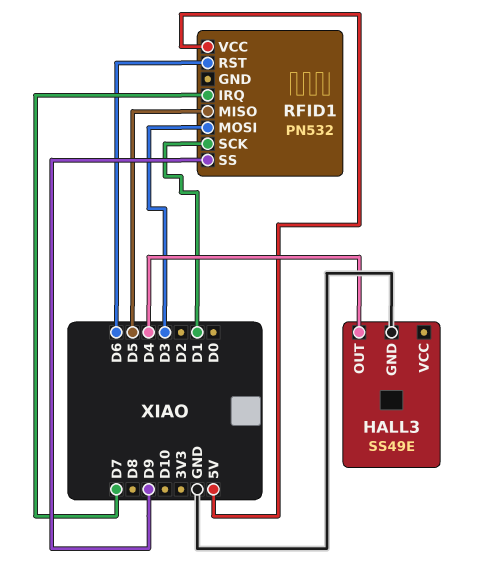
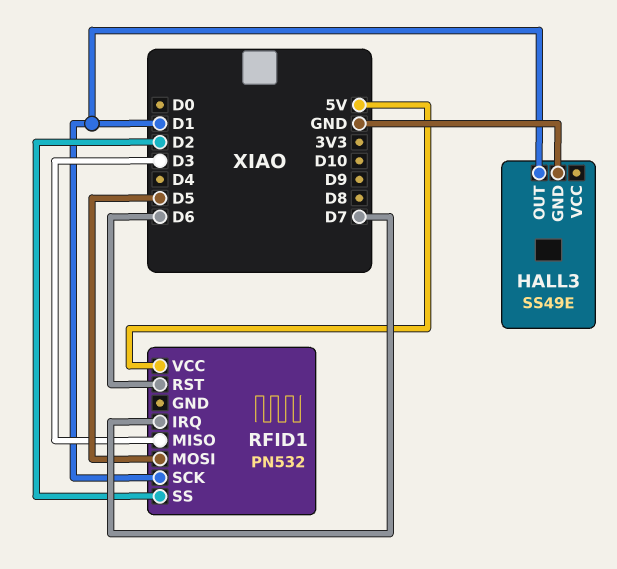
HALL3 pin OUT: D4 -> D1
RFID1 pin MISO: D5 -> D3
RFID1 pin MOSI: D3 -> D5
RFID1 pin SS: D9 -> D2

